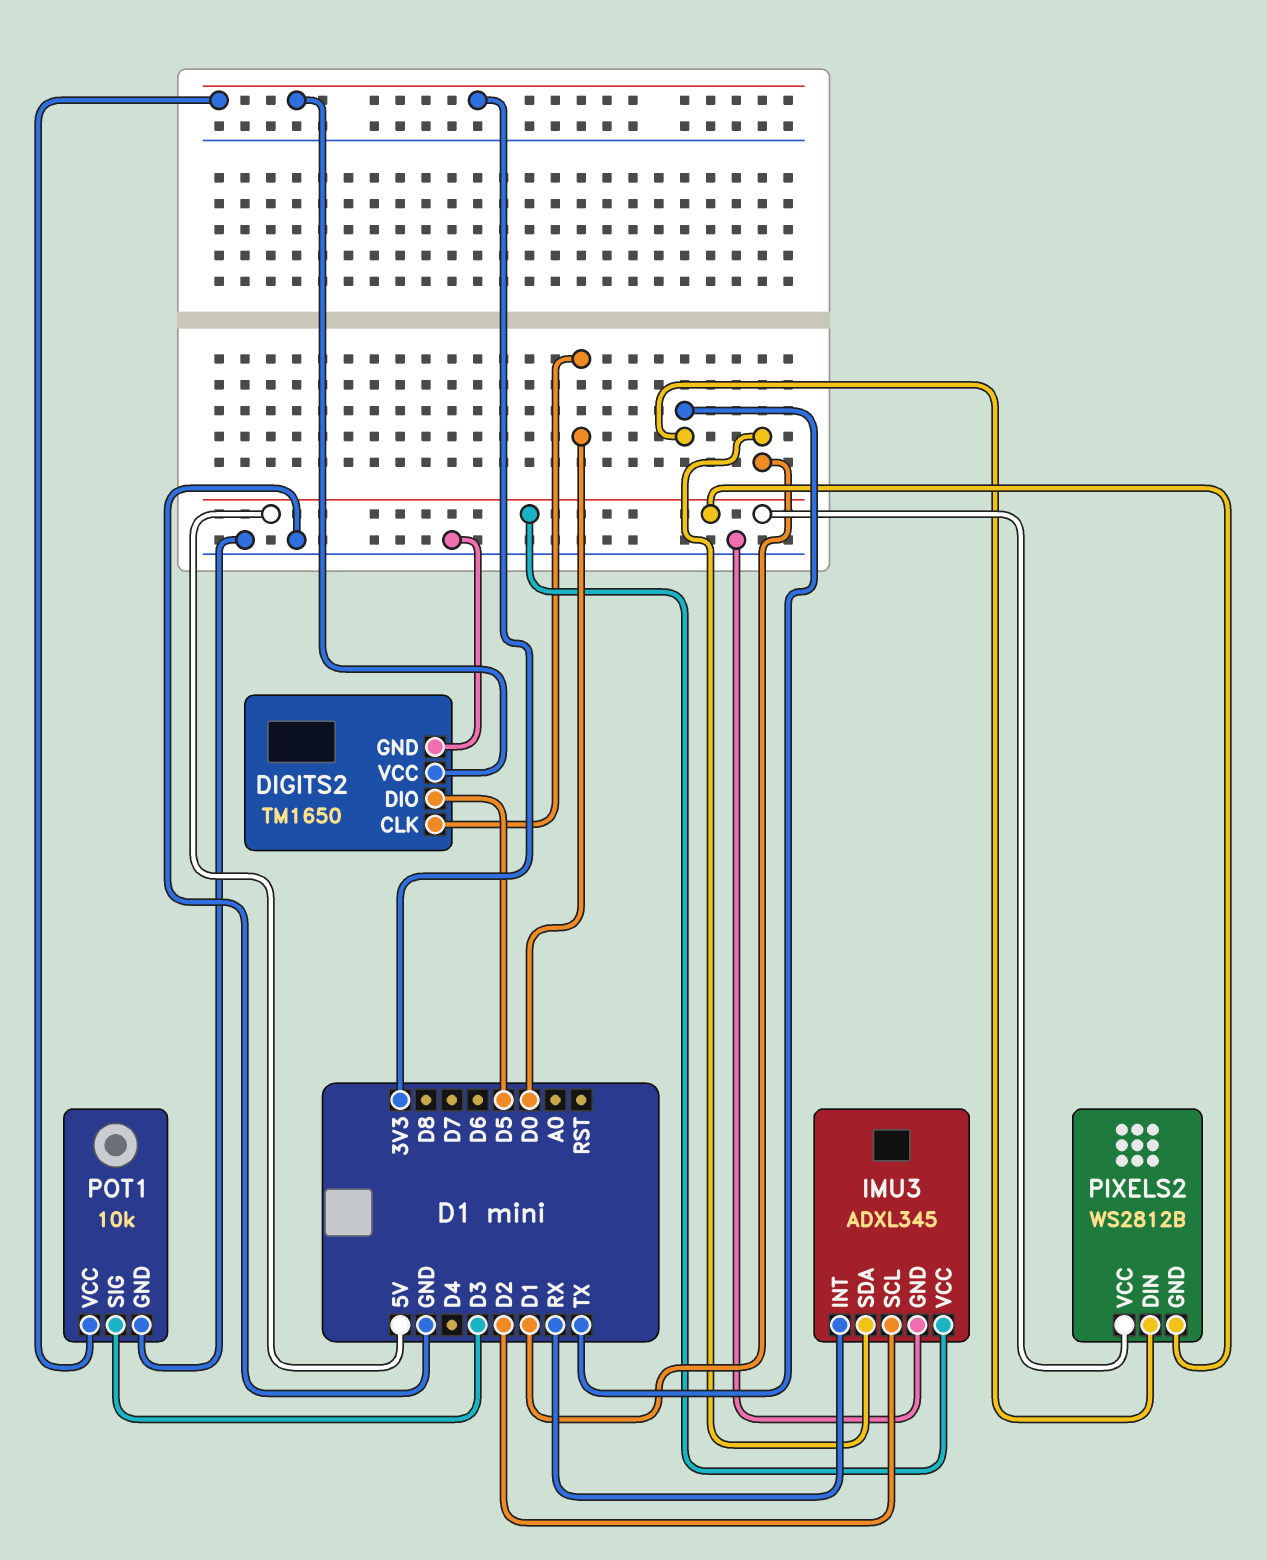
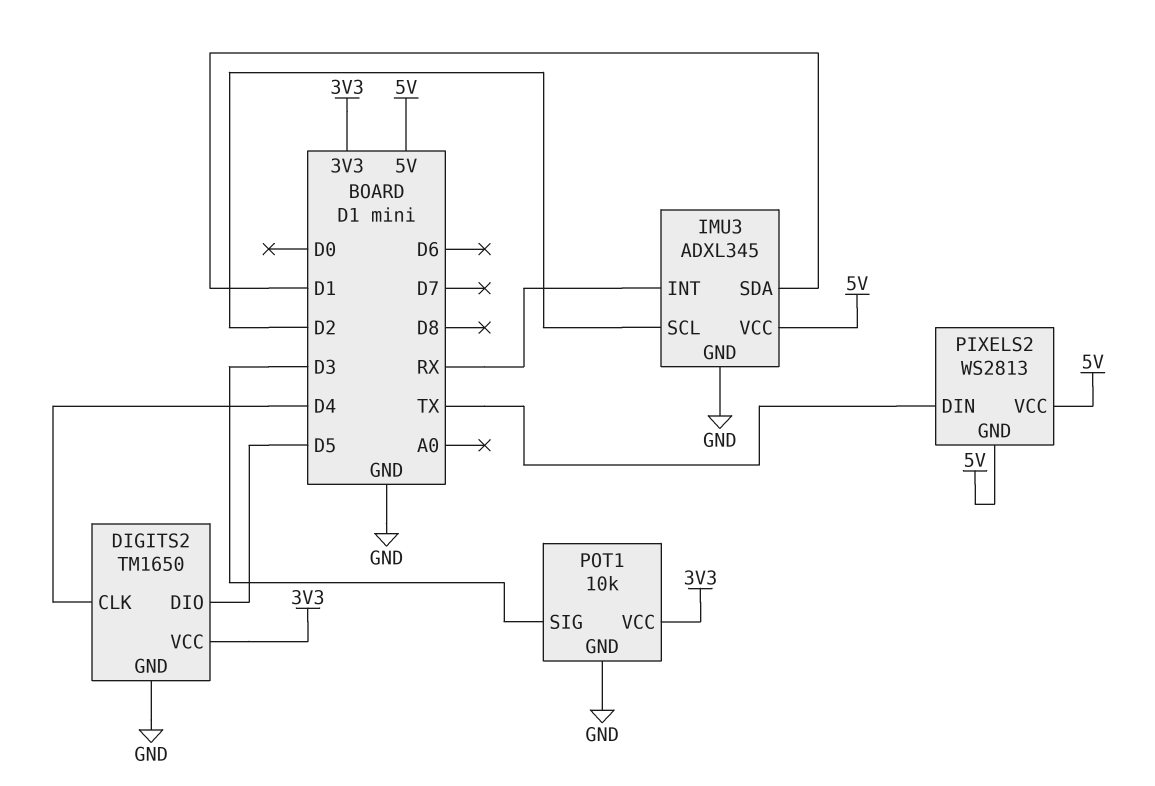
DIGITS2 pin CLK: D0 -> D4
PIXELS2: WS2812B -> WS2813

